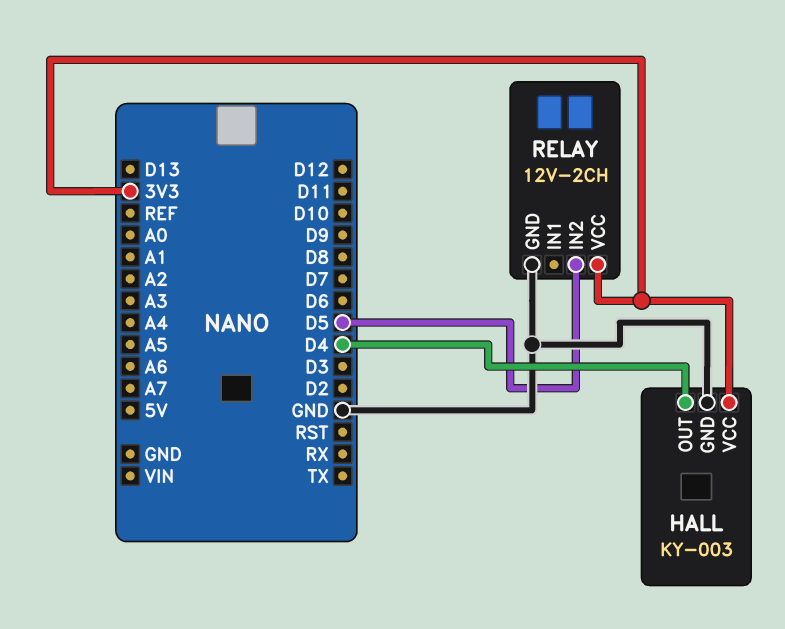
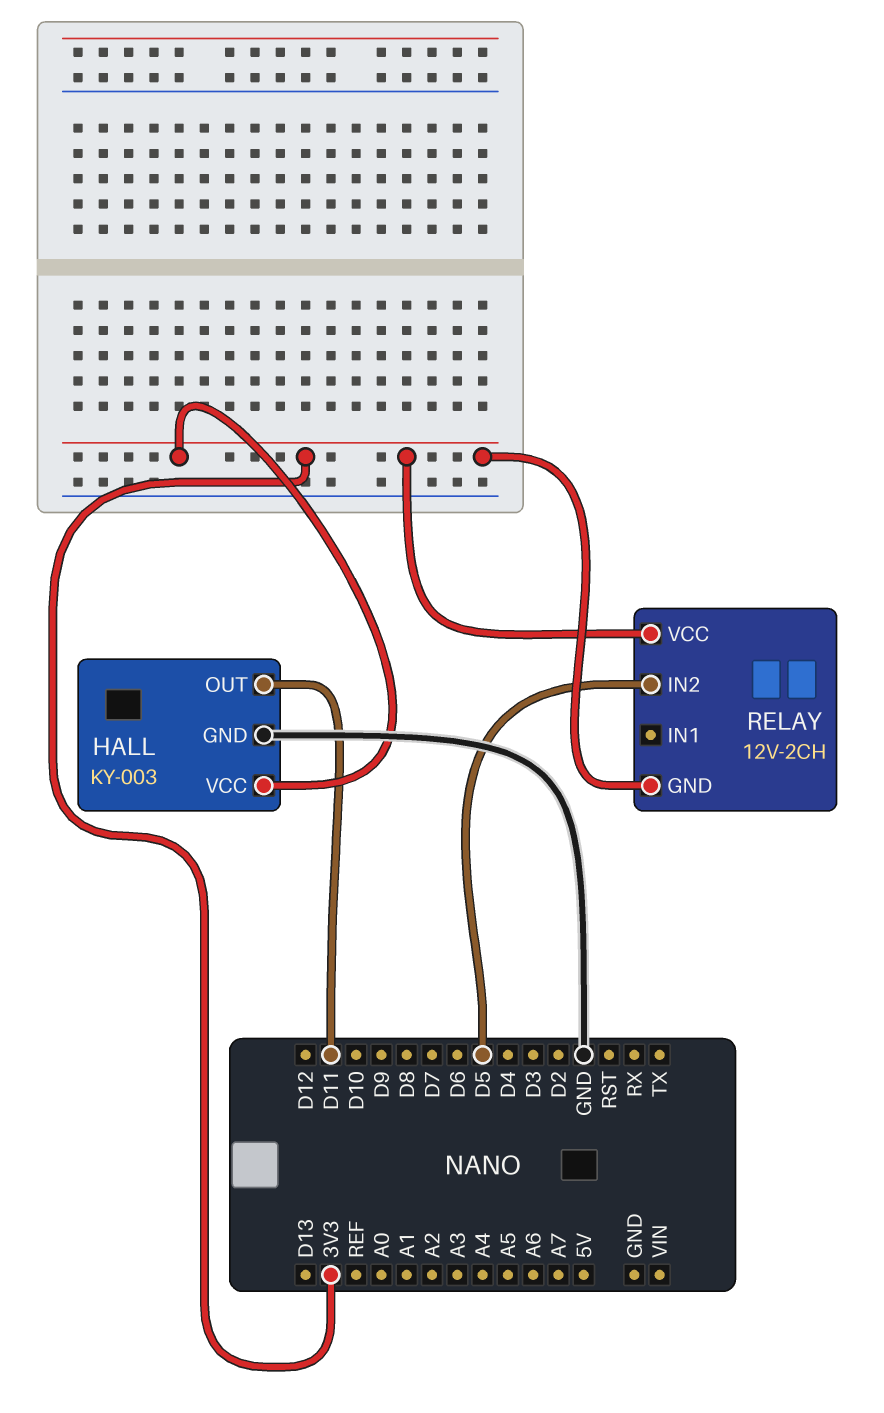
HALL pin OUT: D4 -> D11
RELAY pin GND: GND -> 3V3

